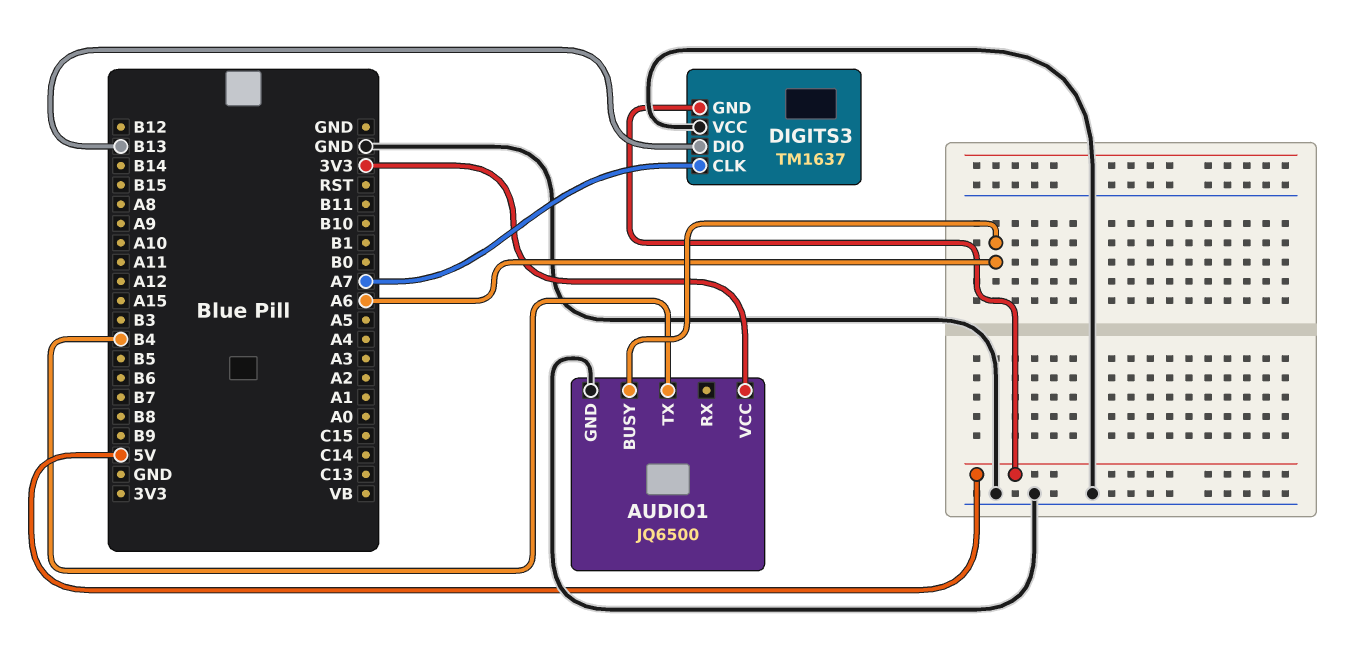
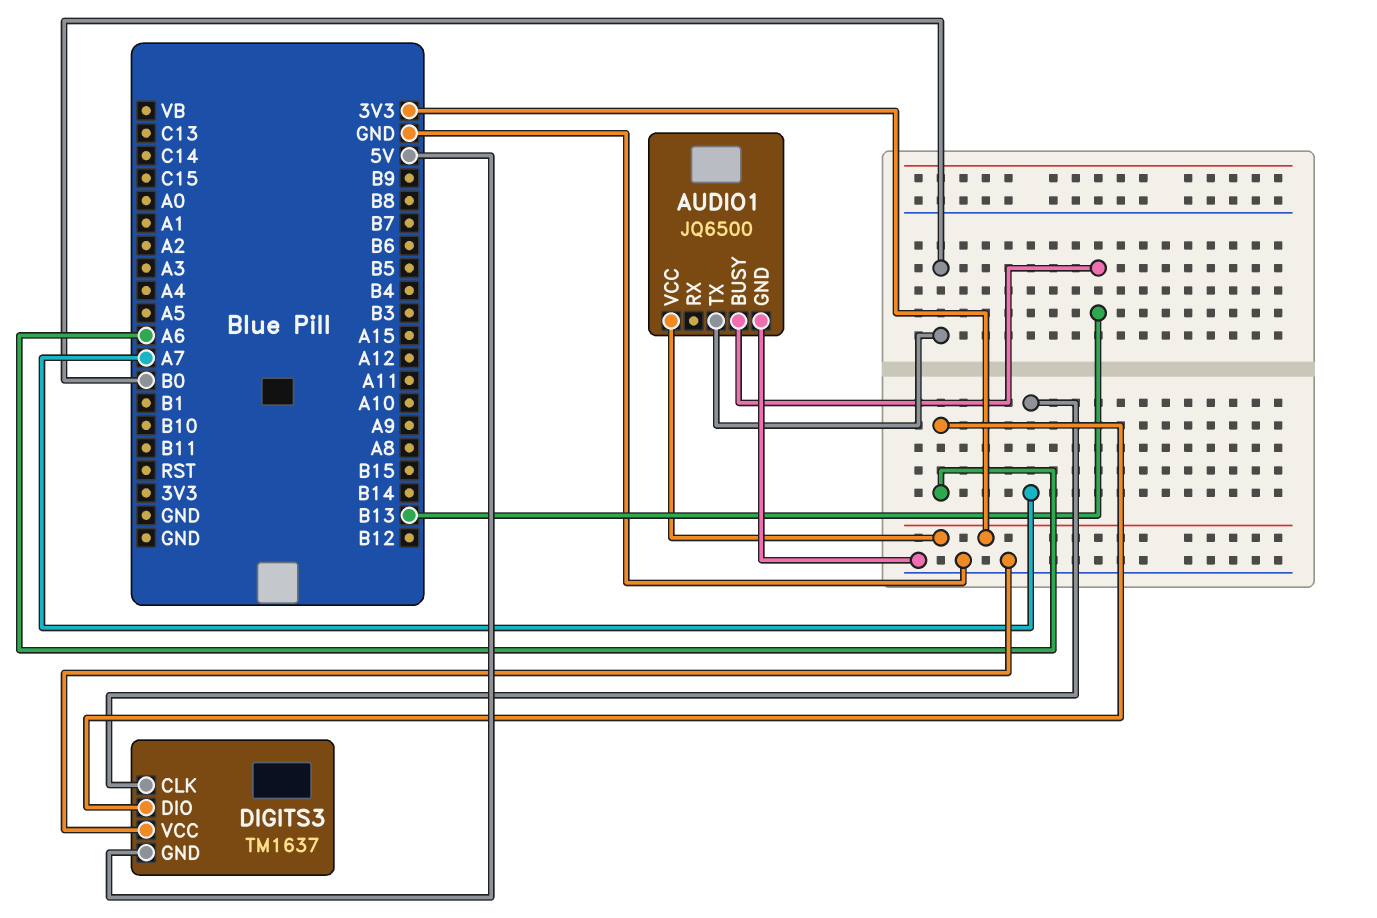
AUDIO1 pin BUSY: A6 -> B13
AUDIO1 pin TX: B4 -> B0
DIGITS3 pin DIO: B13 -> A6

